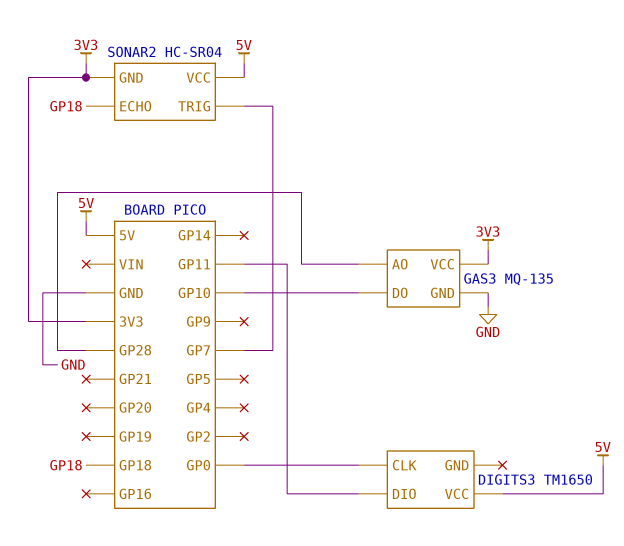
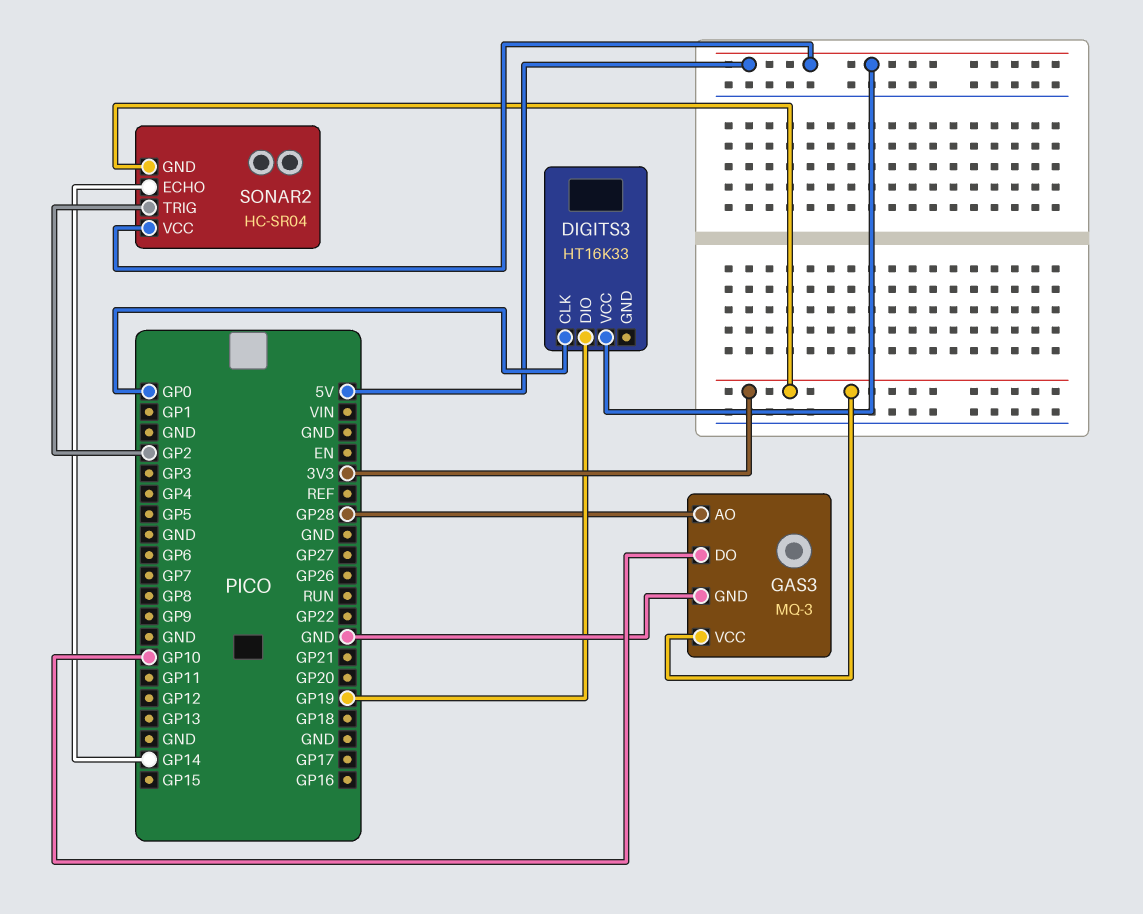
DIGITS3: TM1650 -> HT16K33
DIGITS3 pin DIO: GP11 -> GP19
GAS3: MQ-135 -> MQ-3
SONAR2 pin ECHO: GP18 -> GP14
SONAR2 pin TRIG: GP7 -> GP2

